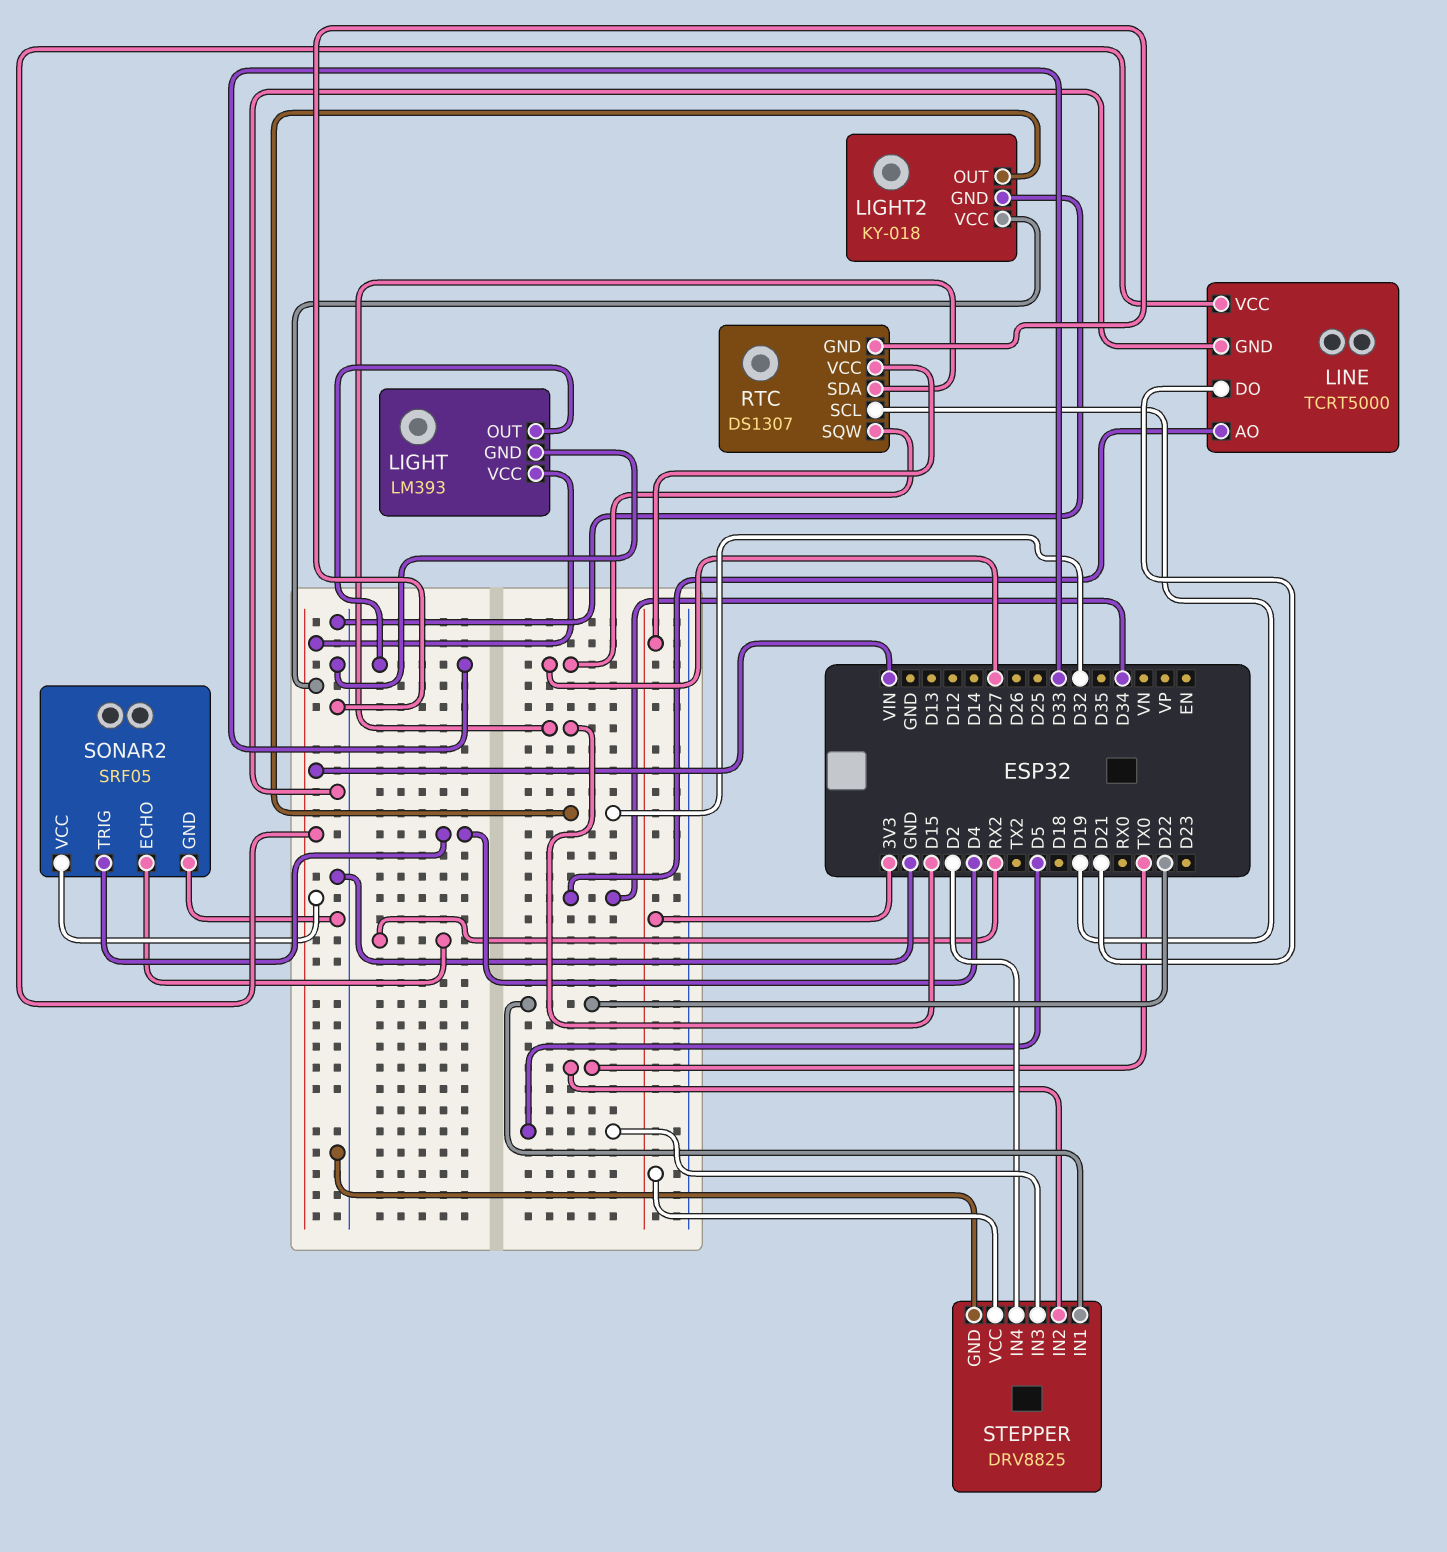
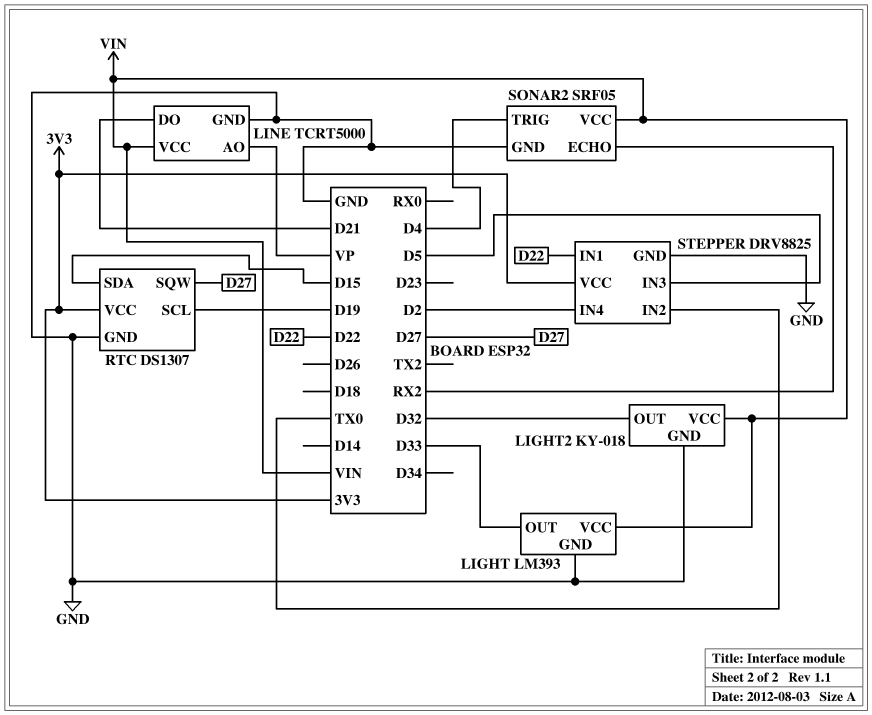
LINE pin AO: D34 -> VP

